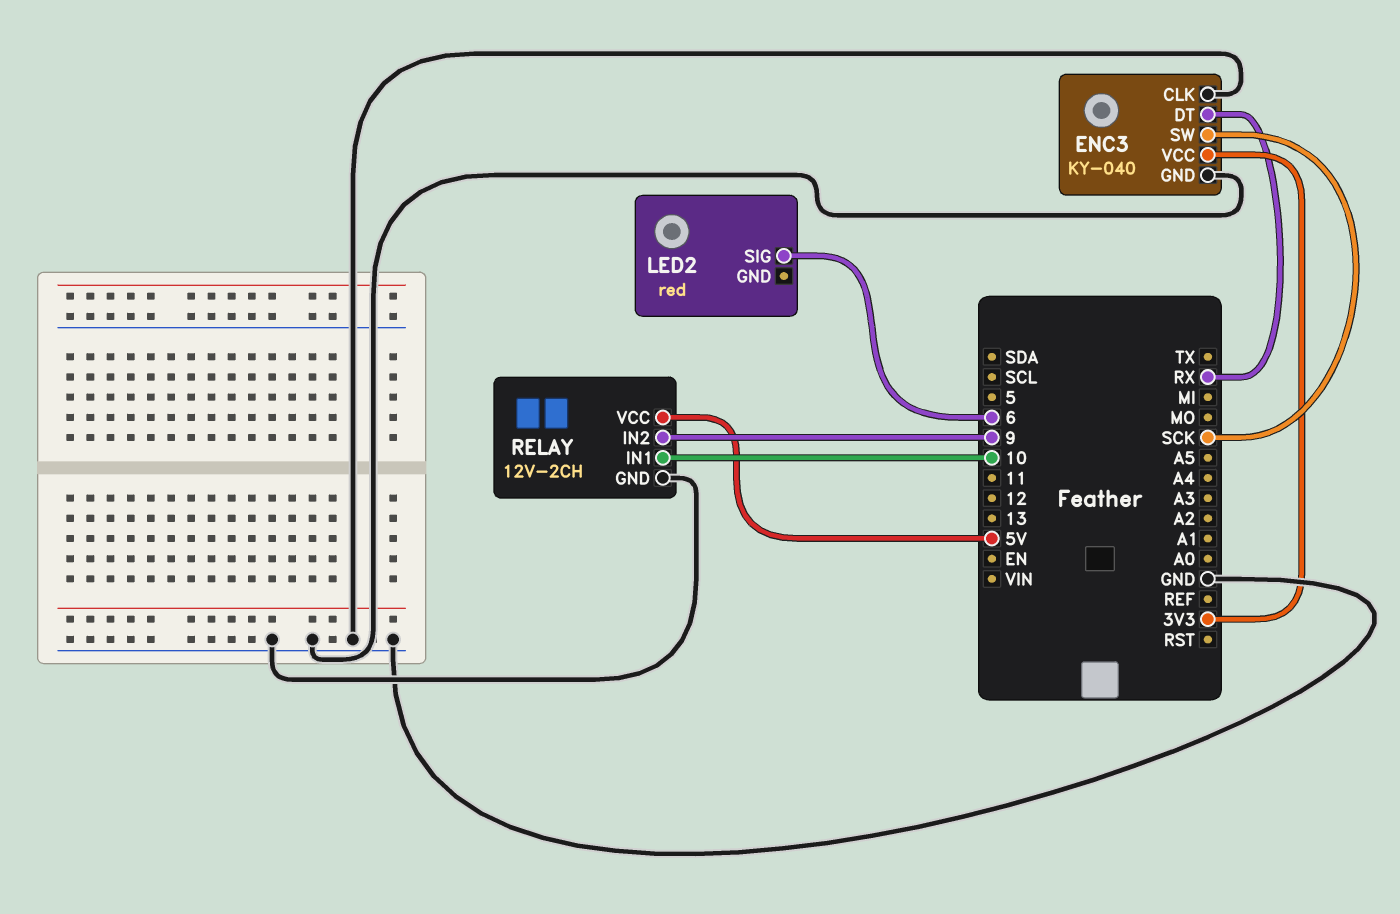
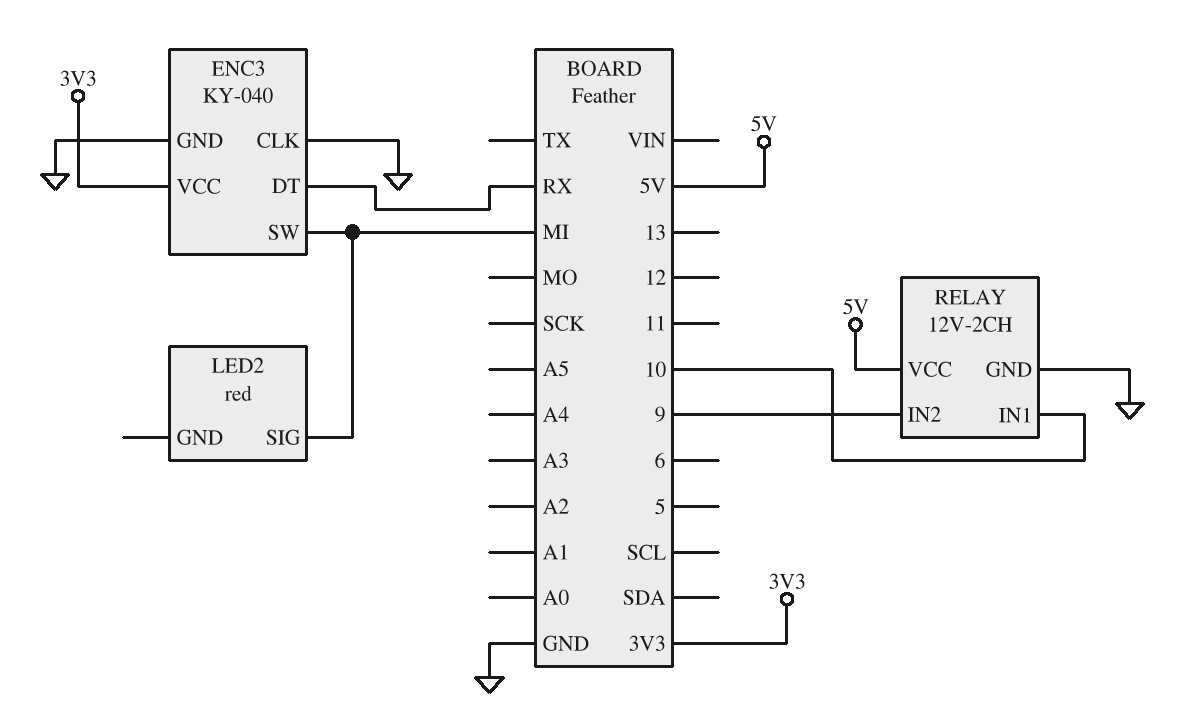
ENC3 pin SW: SCK -> MI
LED2 pin SIG: 6 -> MI

